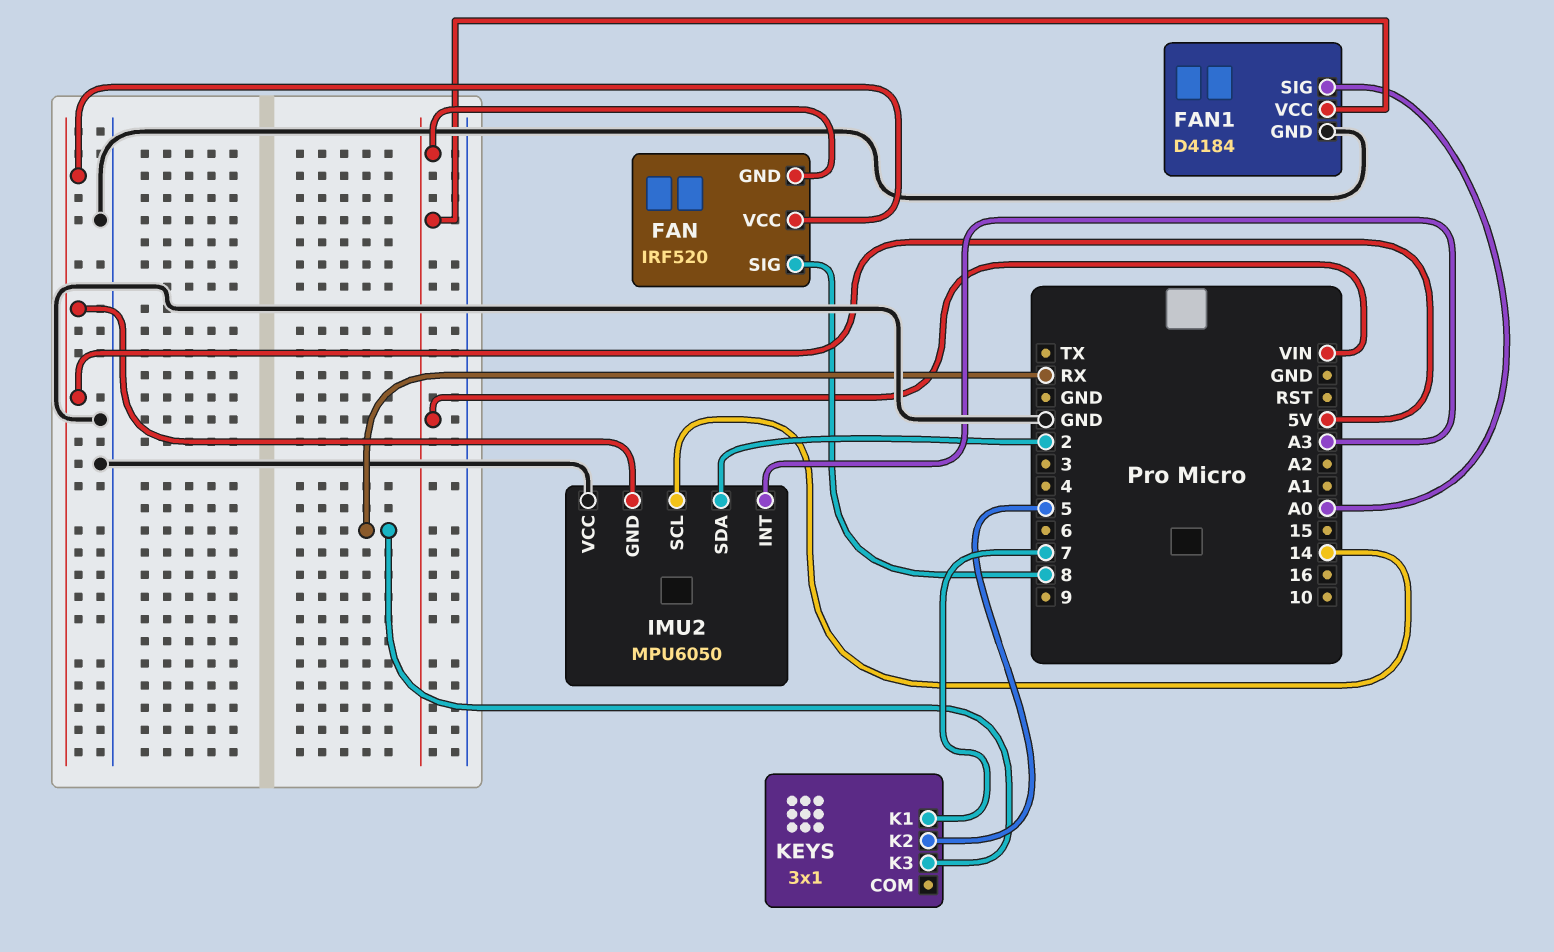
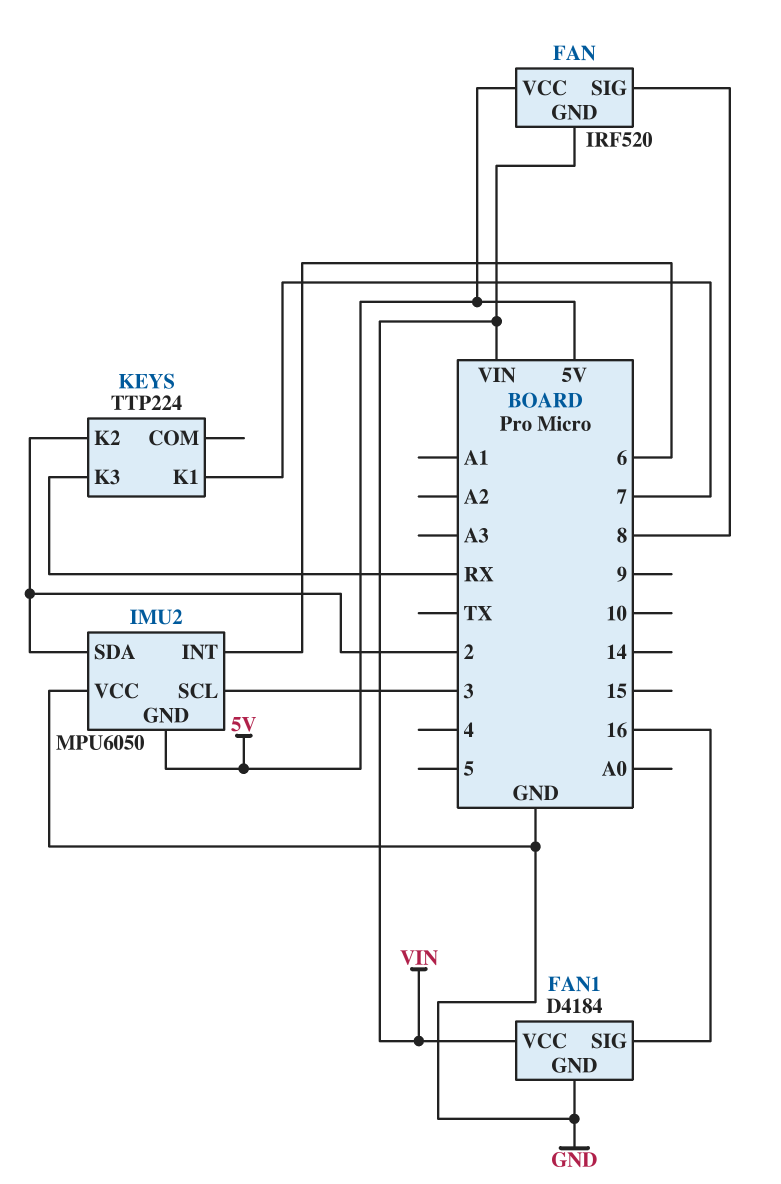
FAN1 pin SIG: A0 -> 16
IMU2 pin INT: A3 -> 6
IMU2 pin SCL: 14 -> 3
KEYS: 3x1 -> TTP224
KEYS pin K2: 5 -> 2

